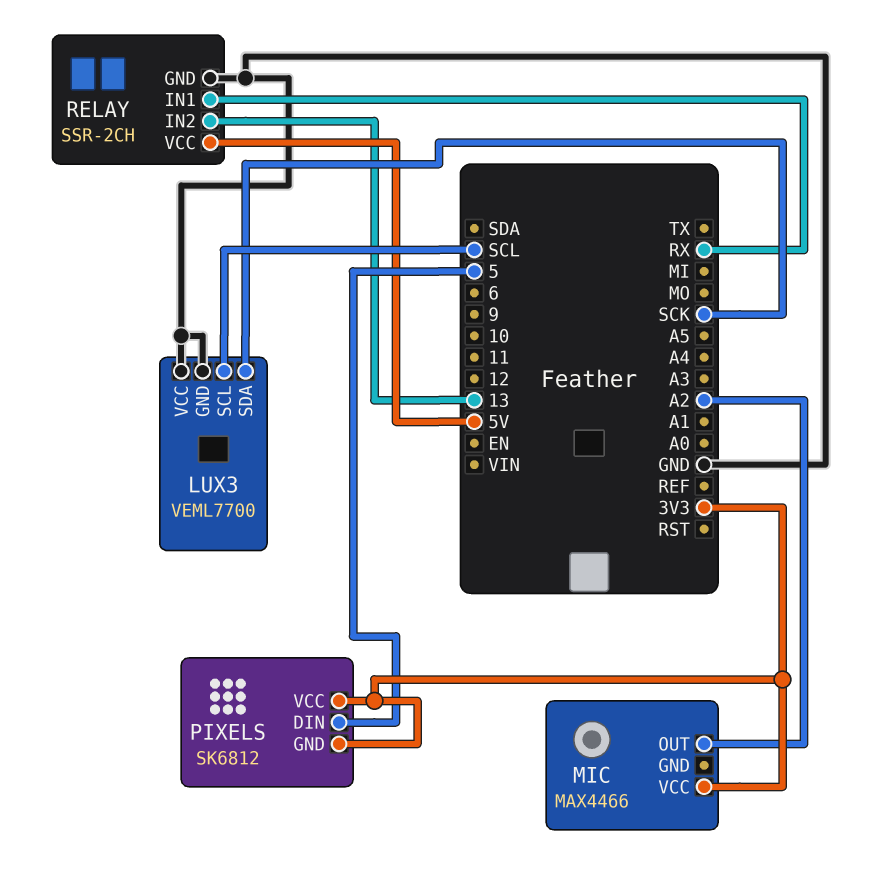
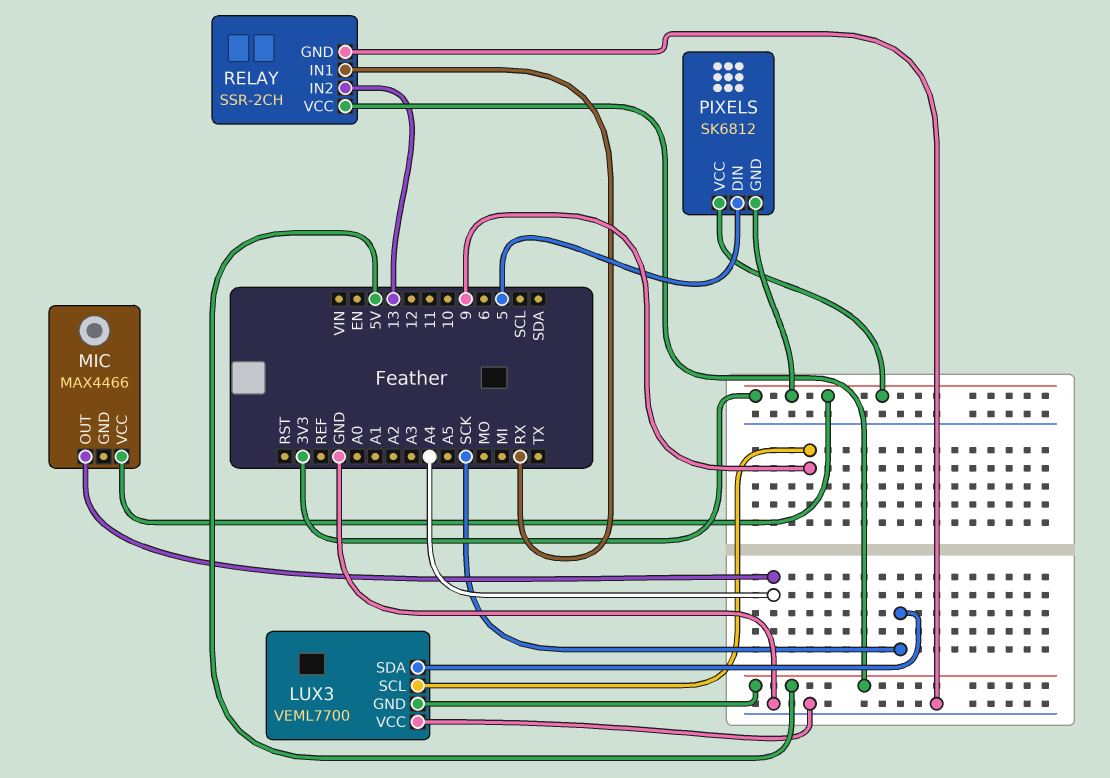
LUX3 pin GND: GND -> 5V
LUX3 pin SCL: SCL -> 9
MIC pin OUT: A2 -> A4

